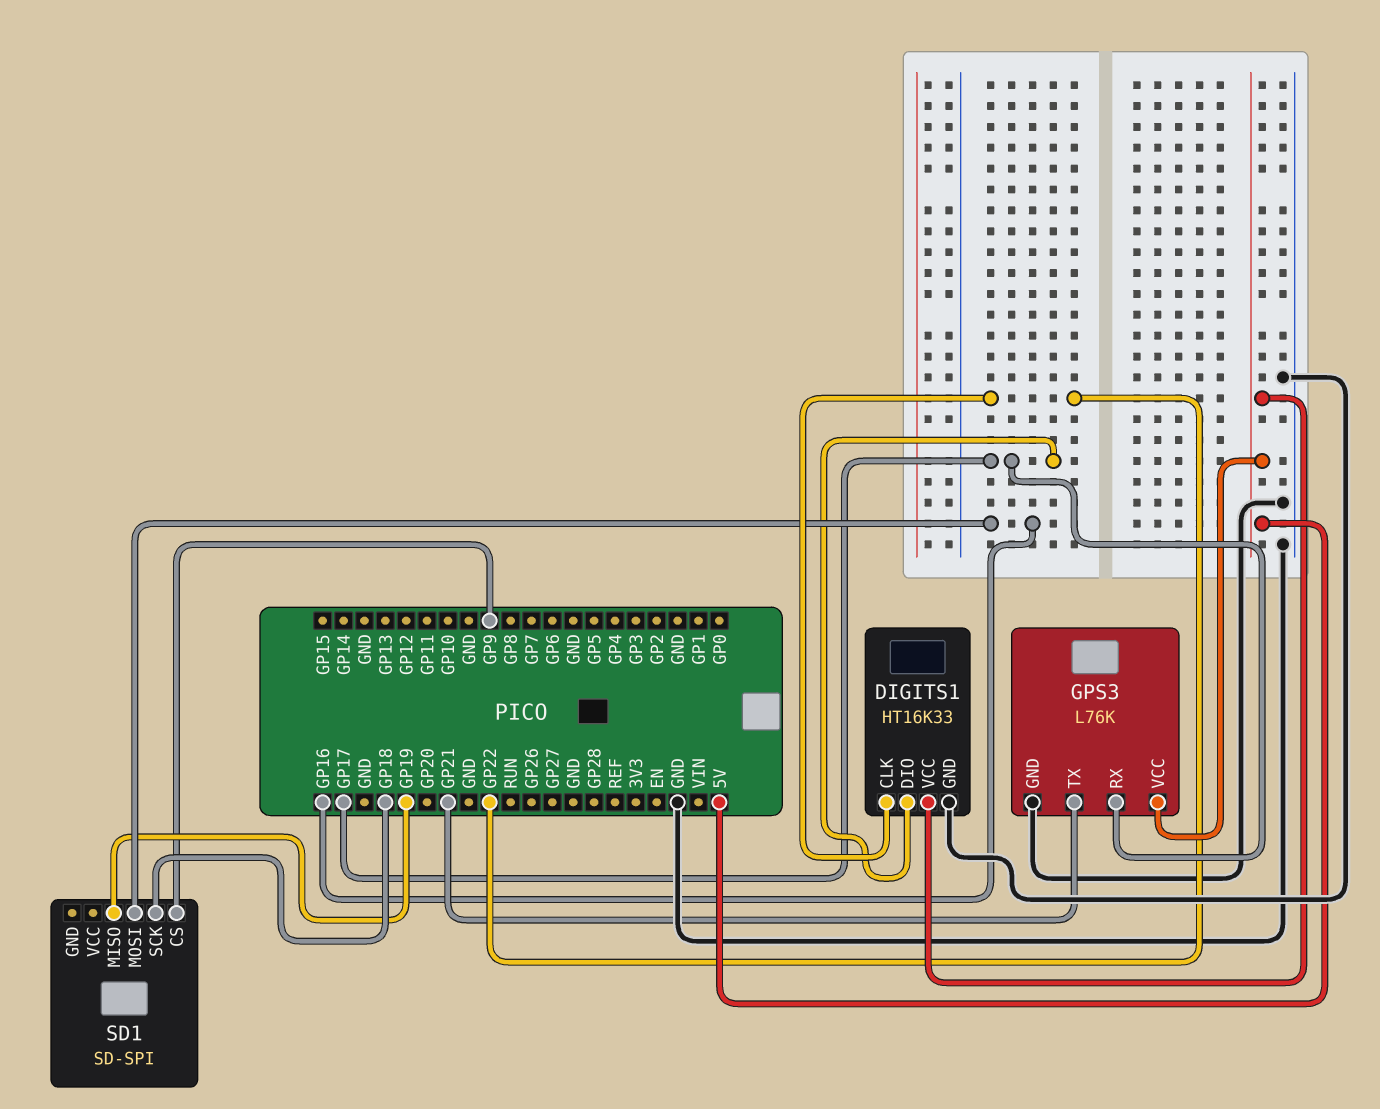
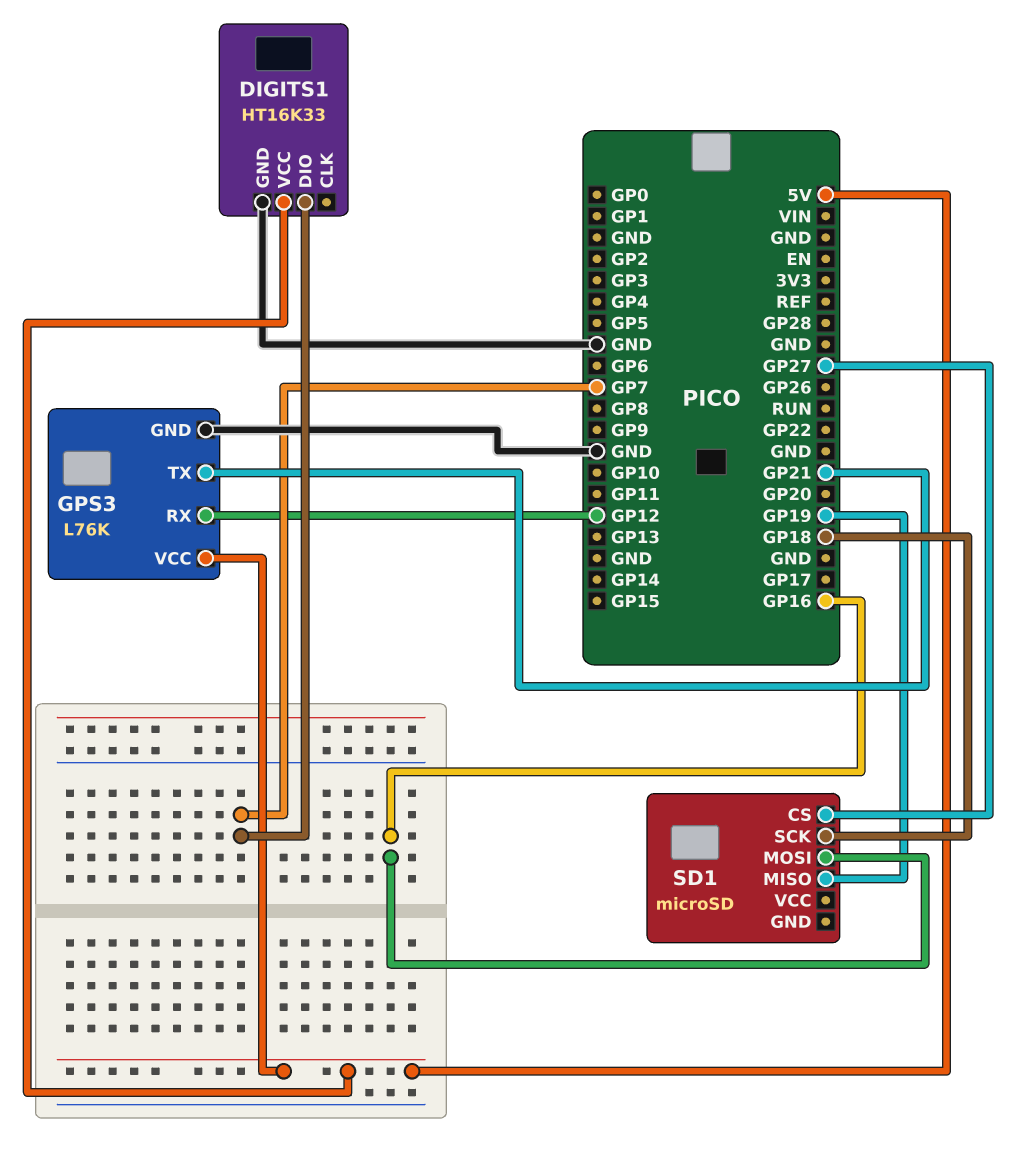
DIGITS1 pin CLK: GP22 -> none
DIGITS1 pin DIO: GP17 -> GP7
GPS3 pin RX: GP17 -> GP12
SD1: SD-SPI -> microSD
SD1 pin CS: GP9 -> GP27

